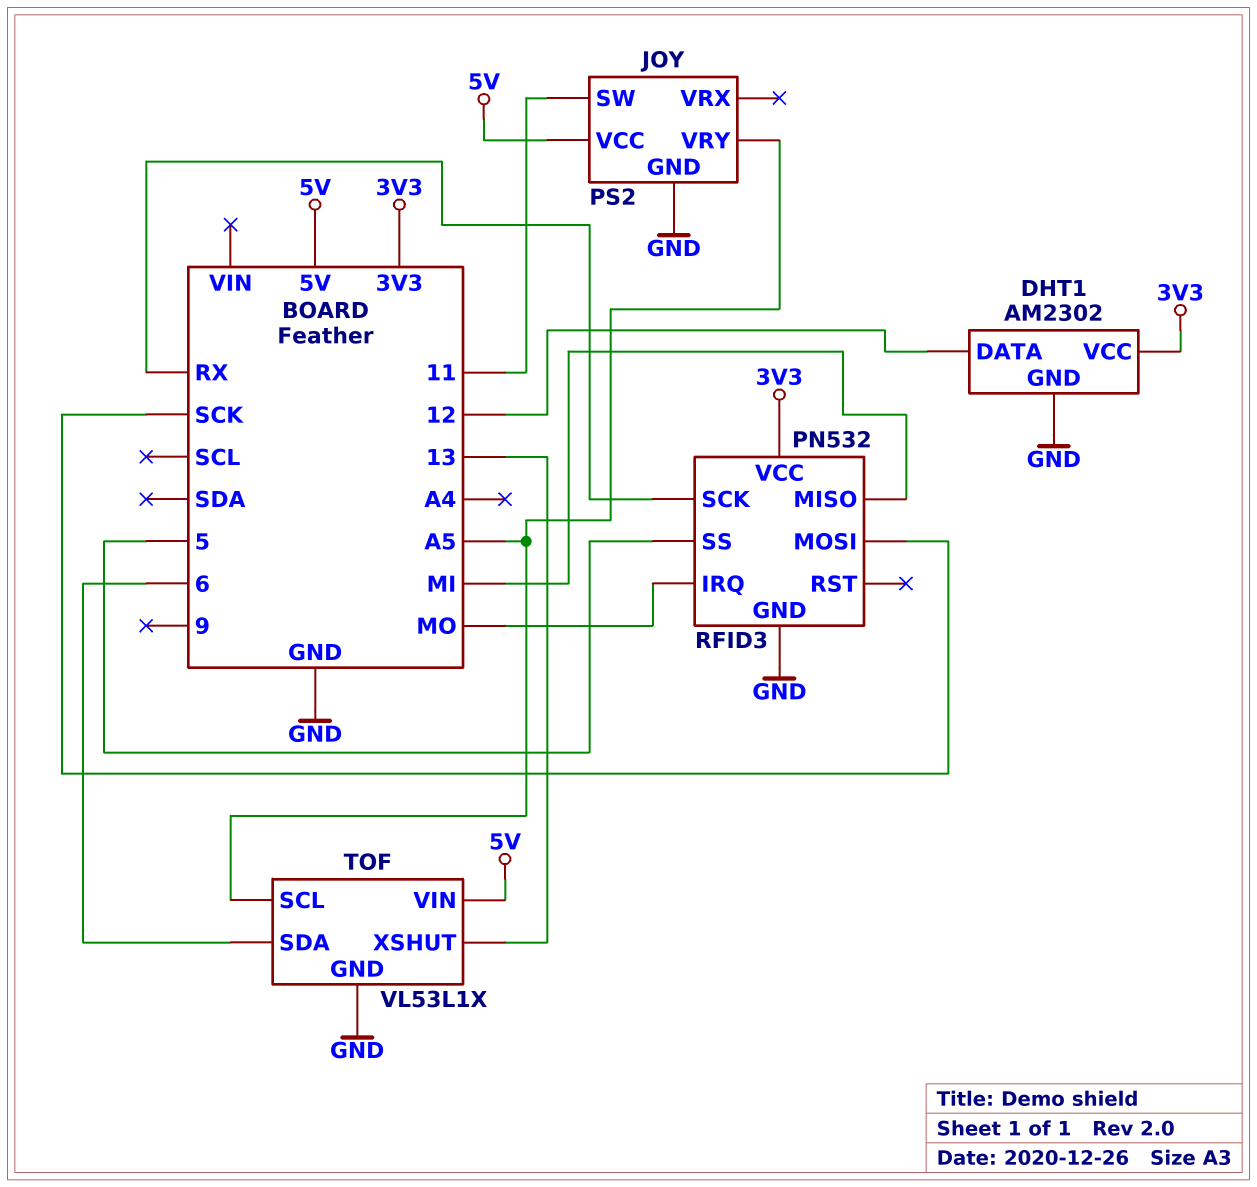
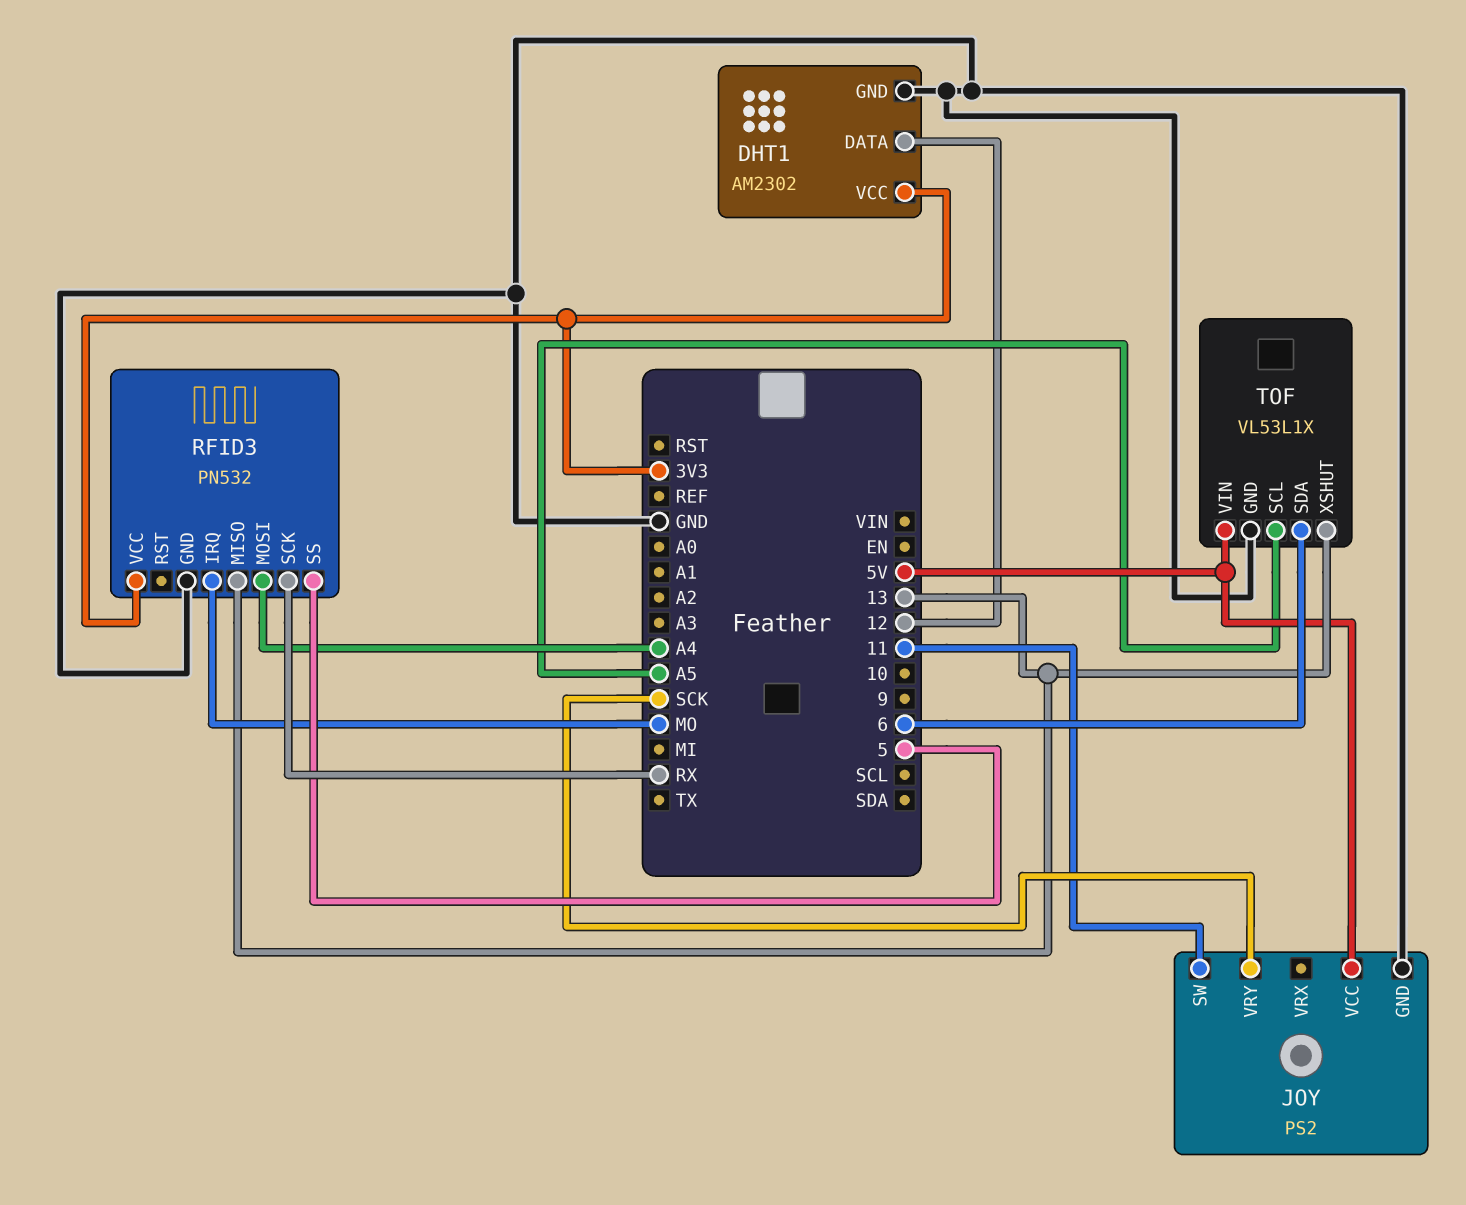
JOY pin VRY: A5 -> SCK
RFID3 pin MISO: MI -> 13
RFID3 pin MOSI: SCK -> A4

